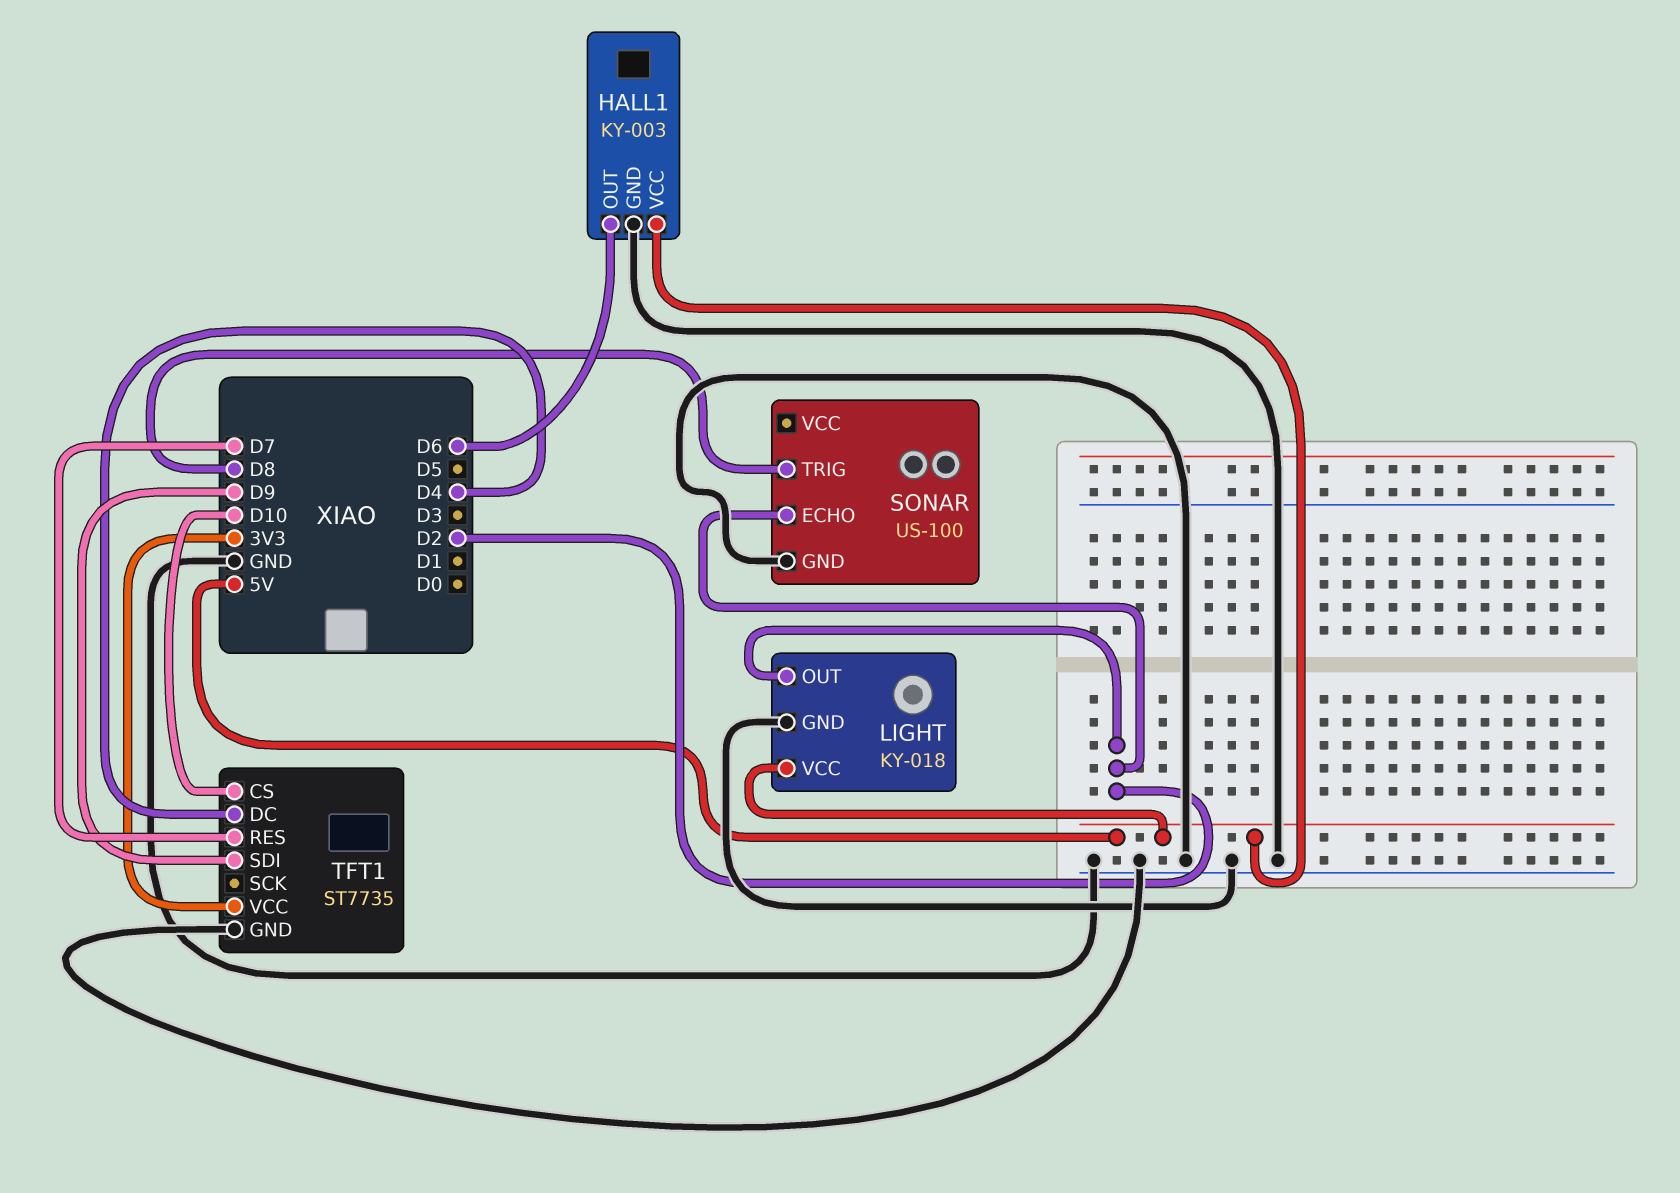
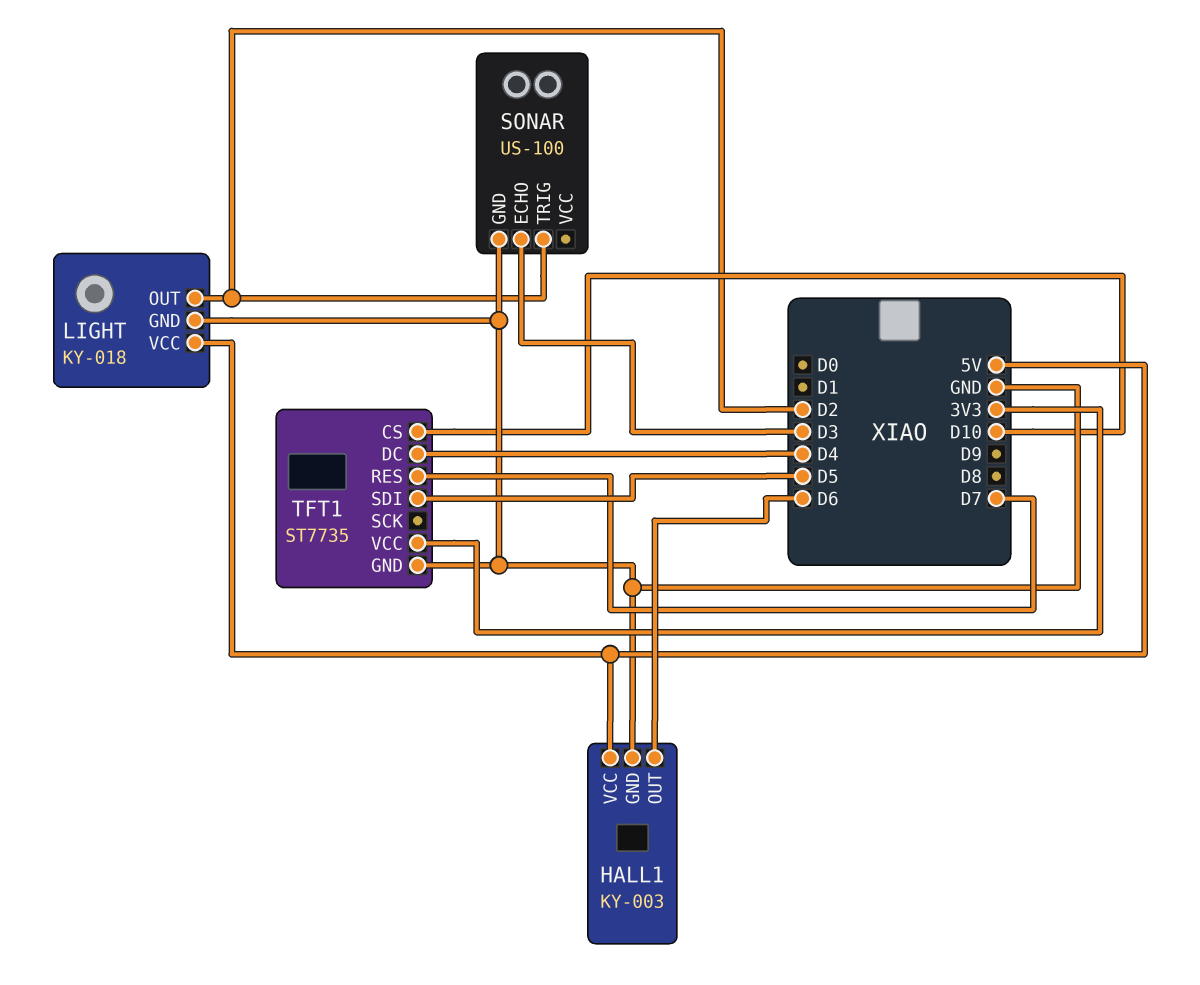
SONAR pin ECHO: D2 -> D3
SONAR pin TRIG: D8 -> D2
TFT1 pin SDI: D9 -> D5

